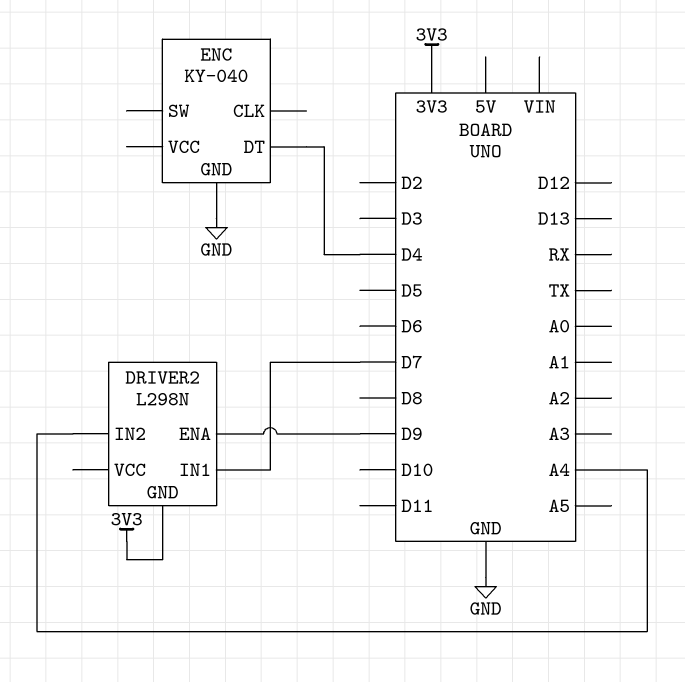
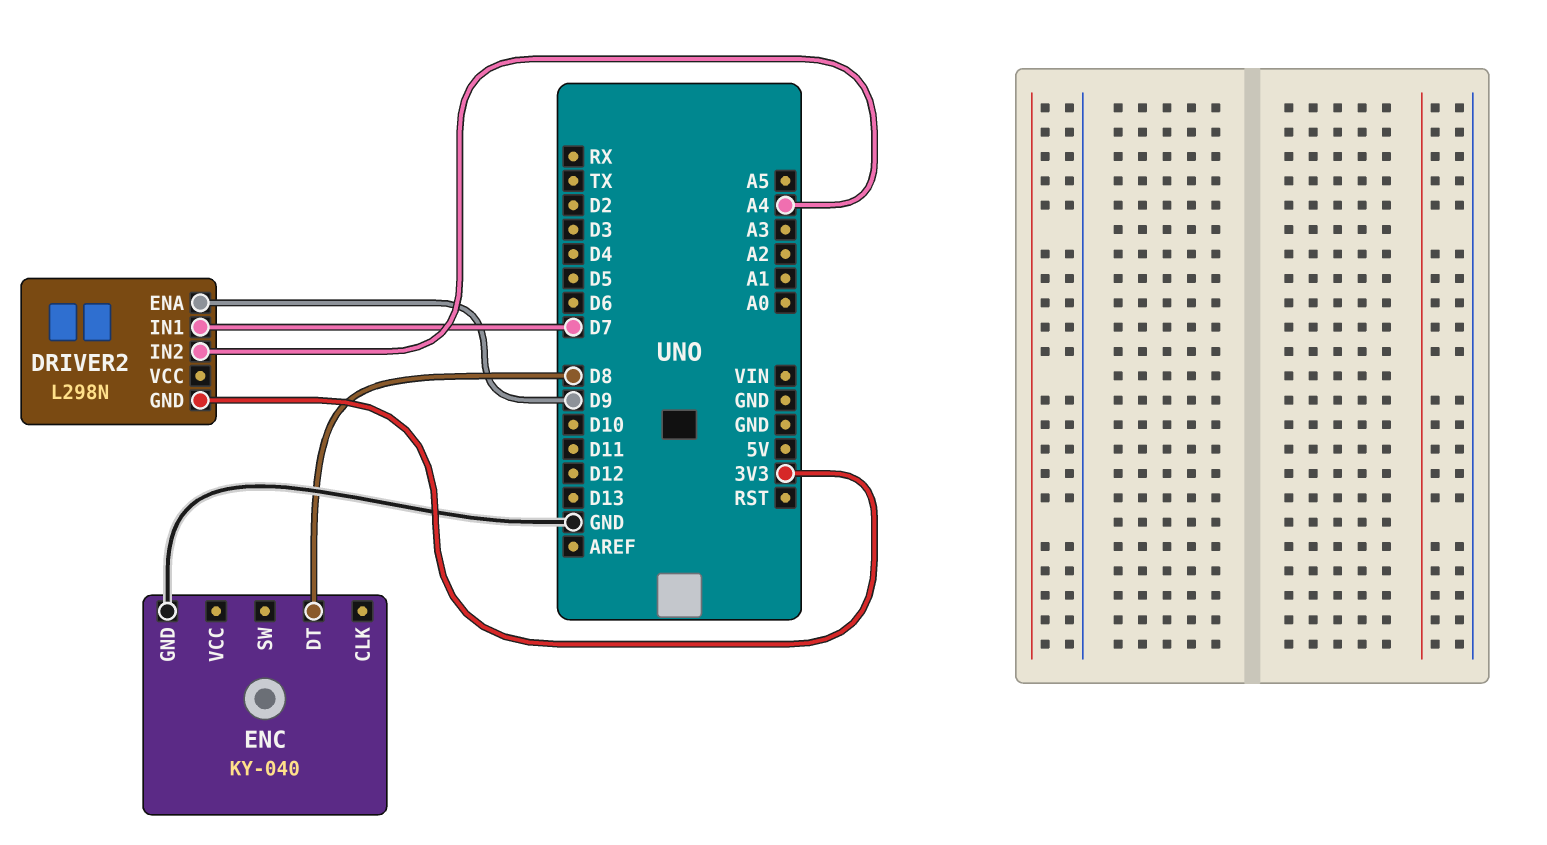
ENC pin DT: D4 -> D8

